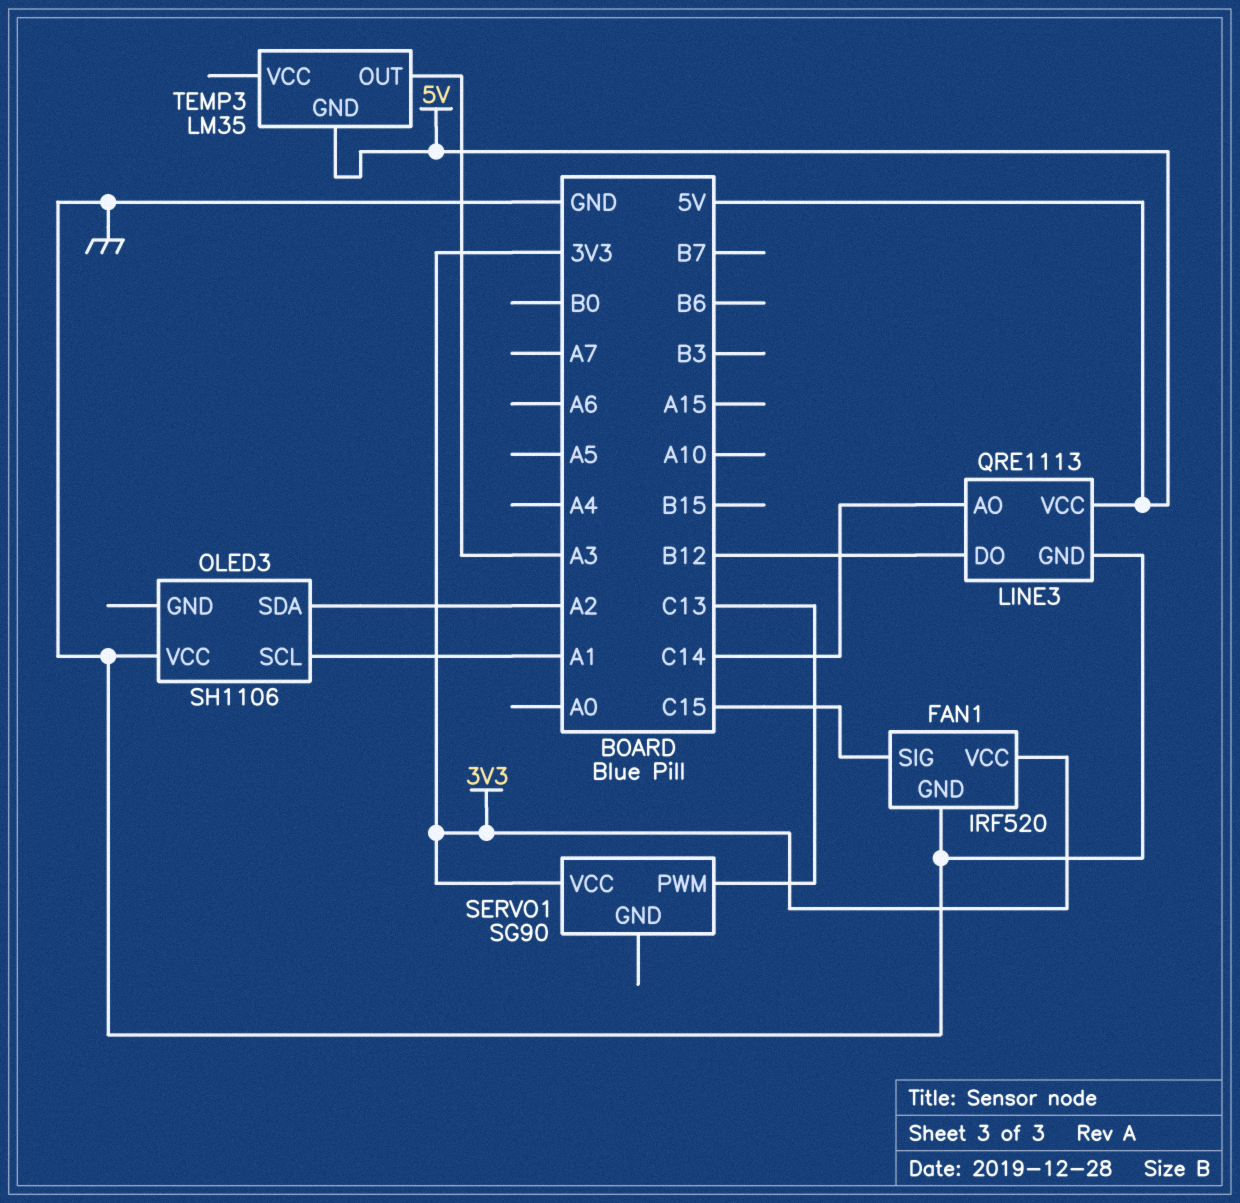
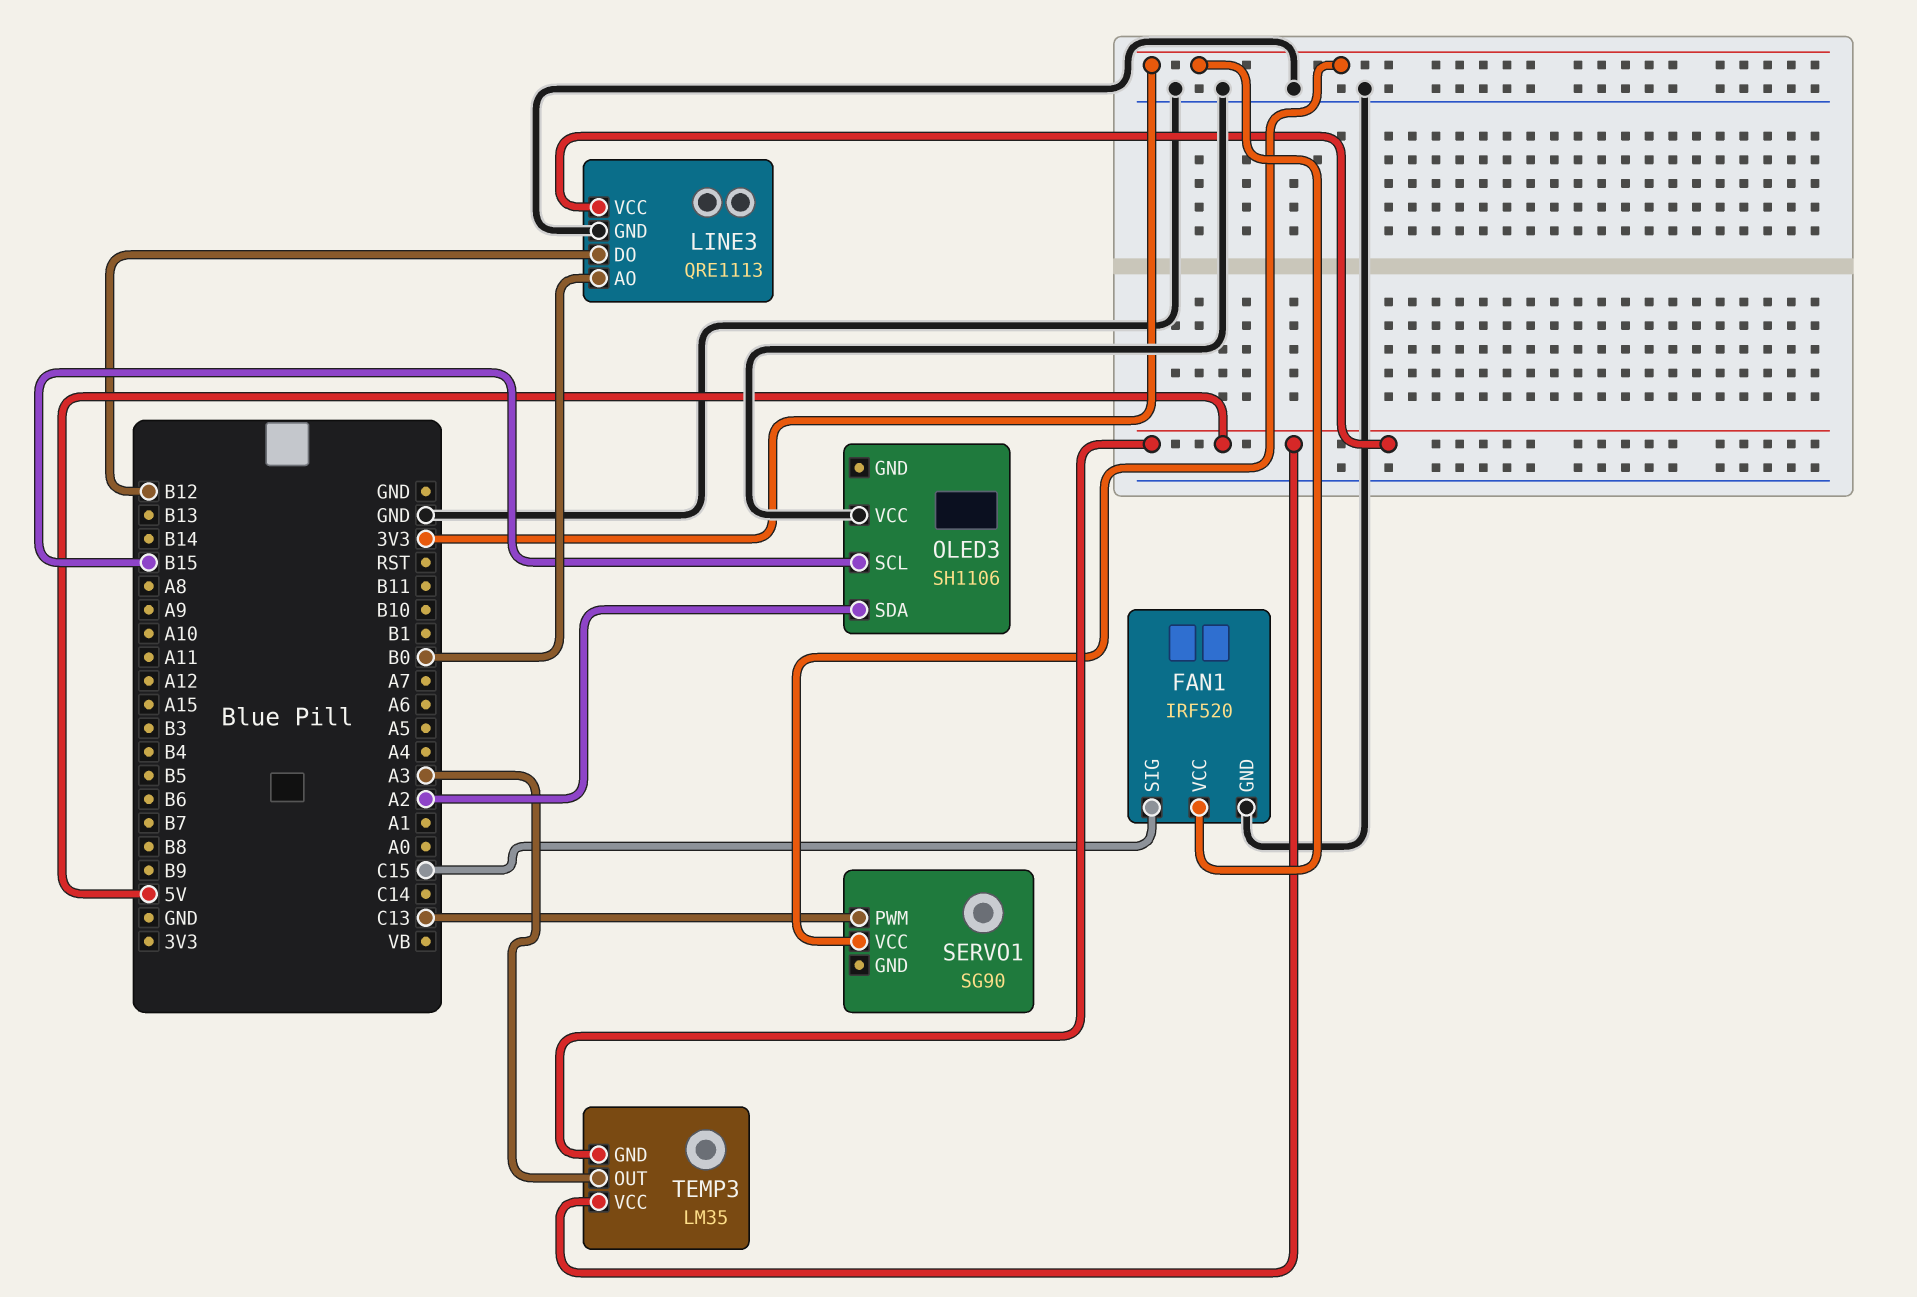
LINE3 pin AO: C14 -> B0
OLED3 pin SCL: A1 -> B15
TEMP3 pin VCC: none -> 5V

